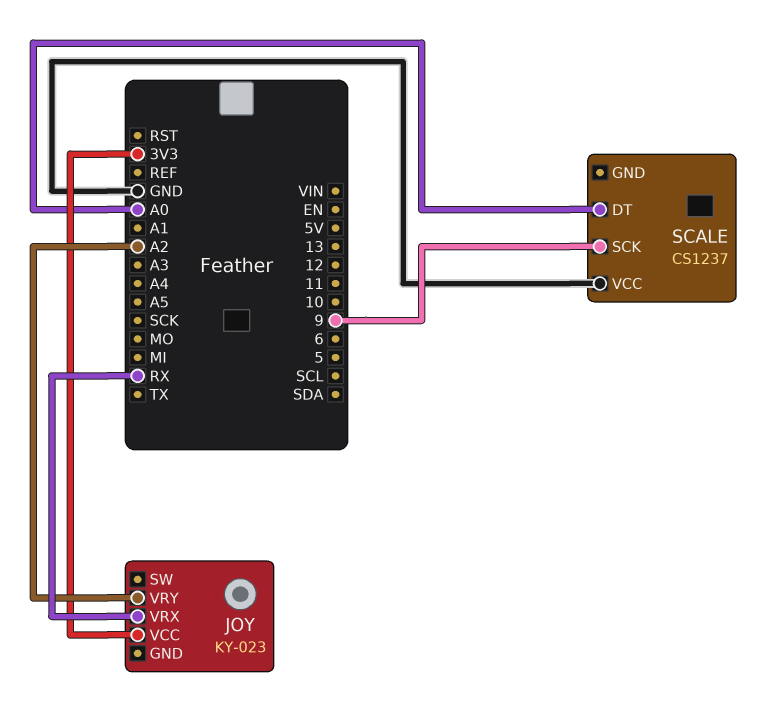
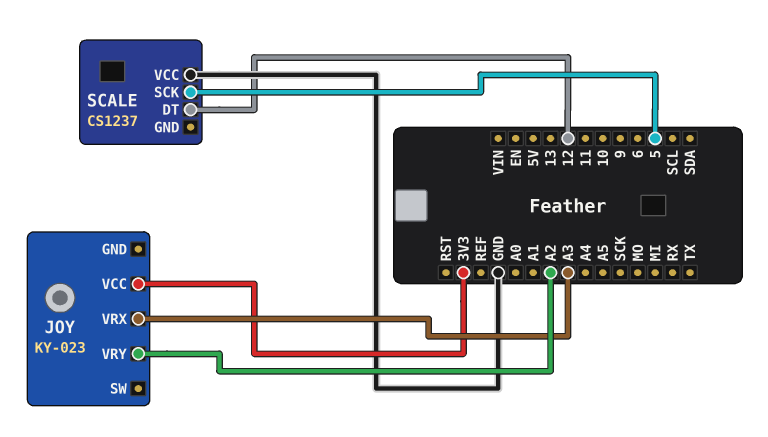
JOY pin VRX: RX -> A3
SCALE pin DT: A0 -> 12
SCALE pin SCK: 9 -> 5

